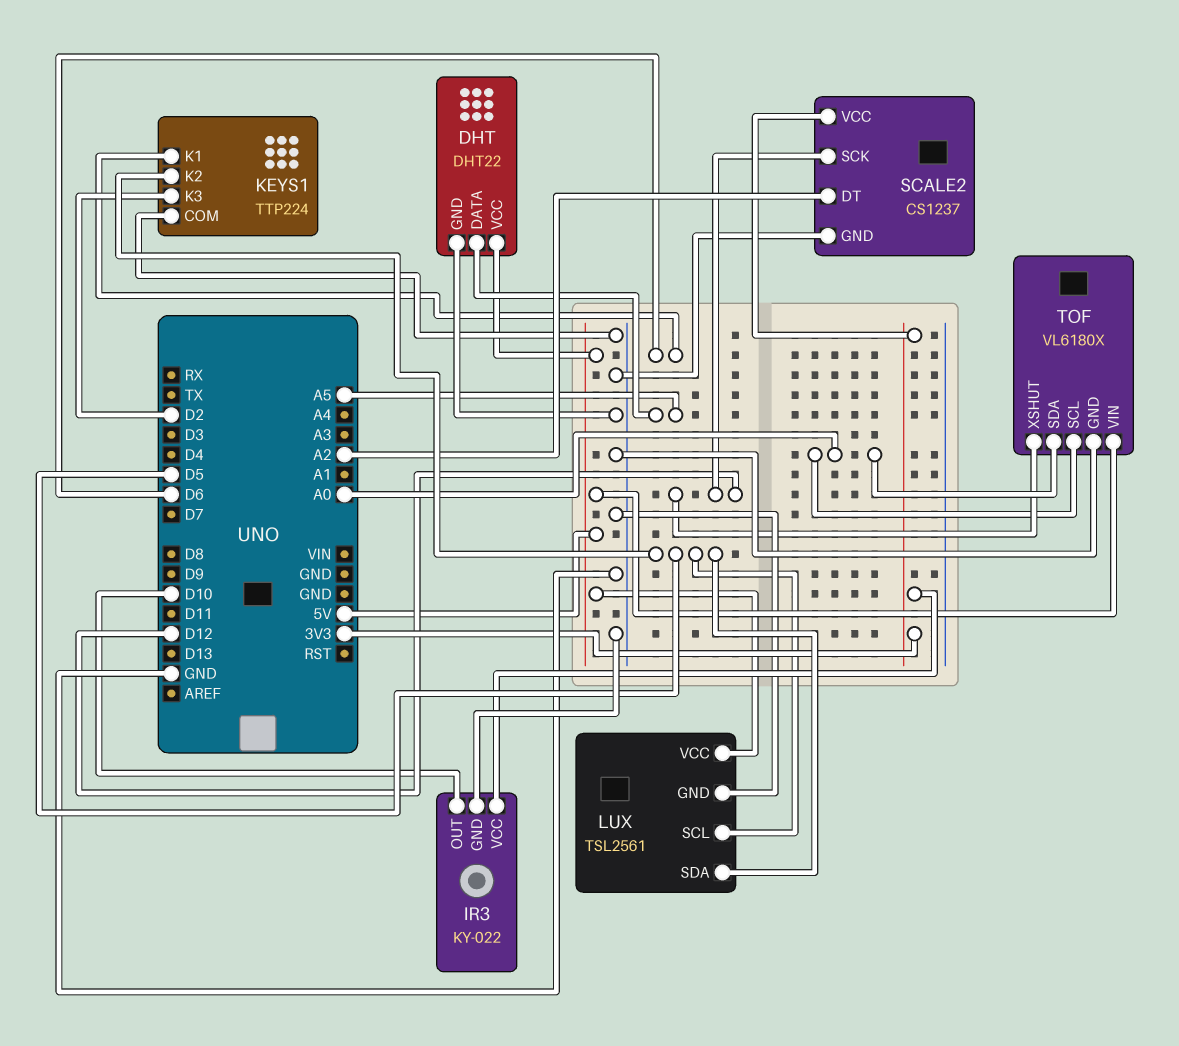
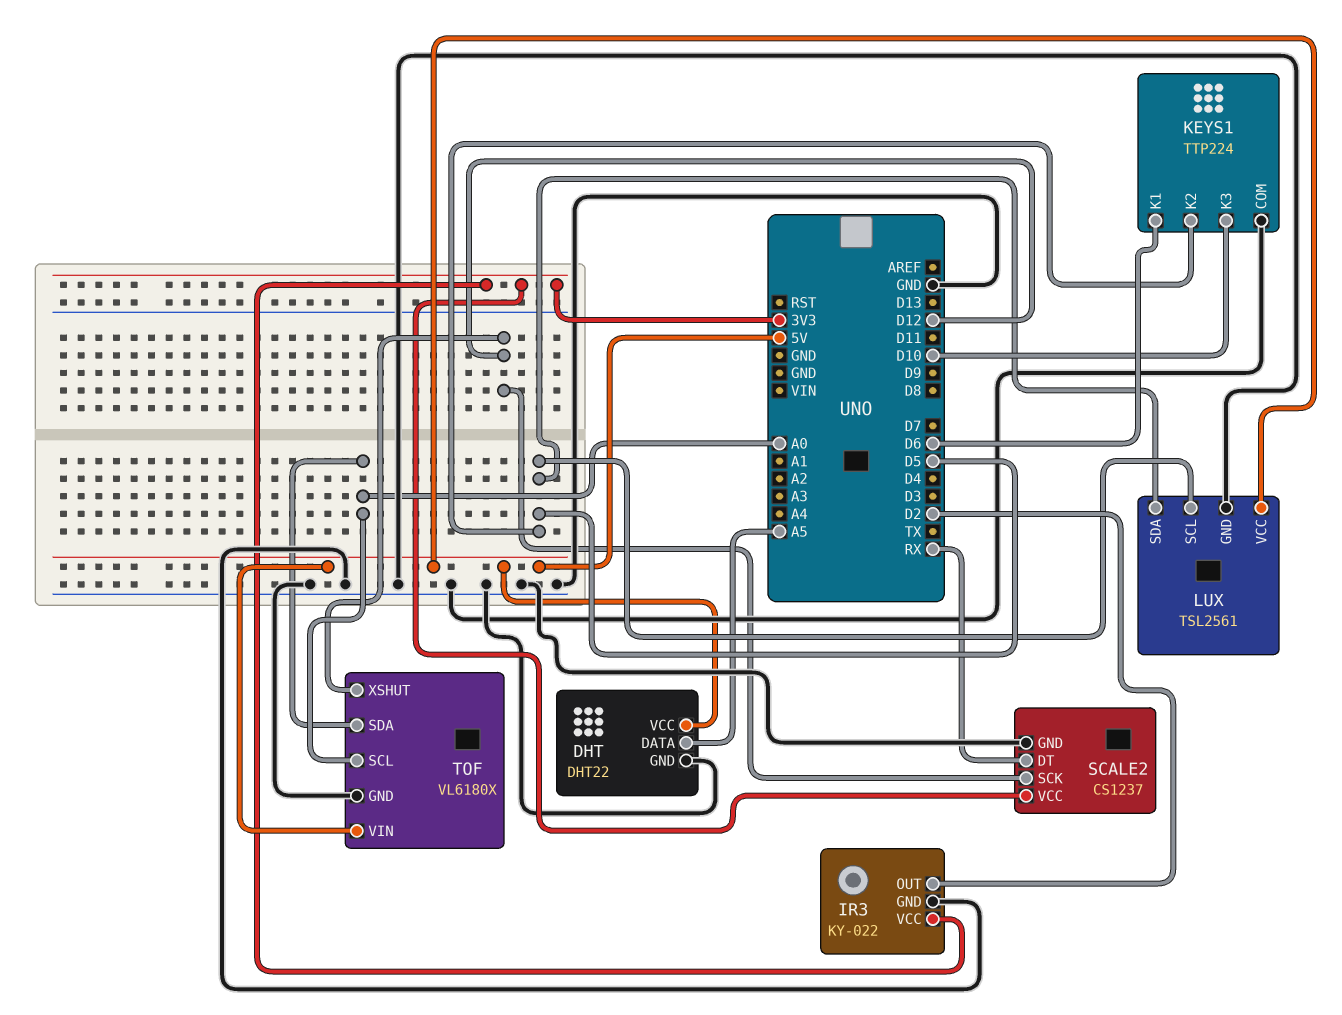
IR3 pin OUT: D10 -> D2
KEYS1 pin K3: D2 -> D10
SCALE2 pin DT: A2 -> RX

